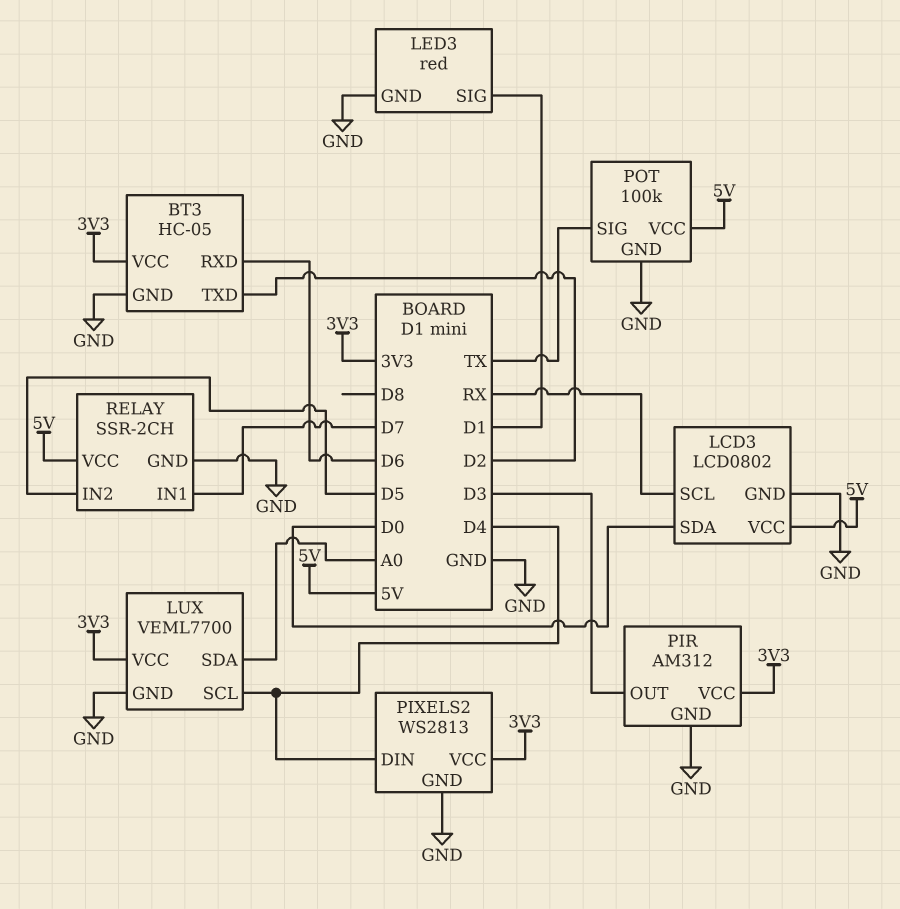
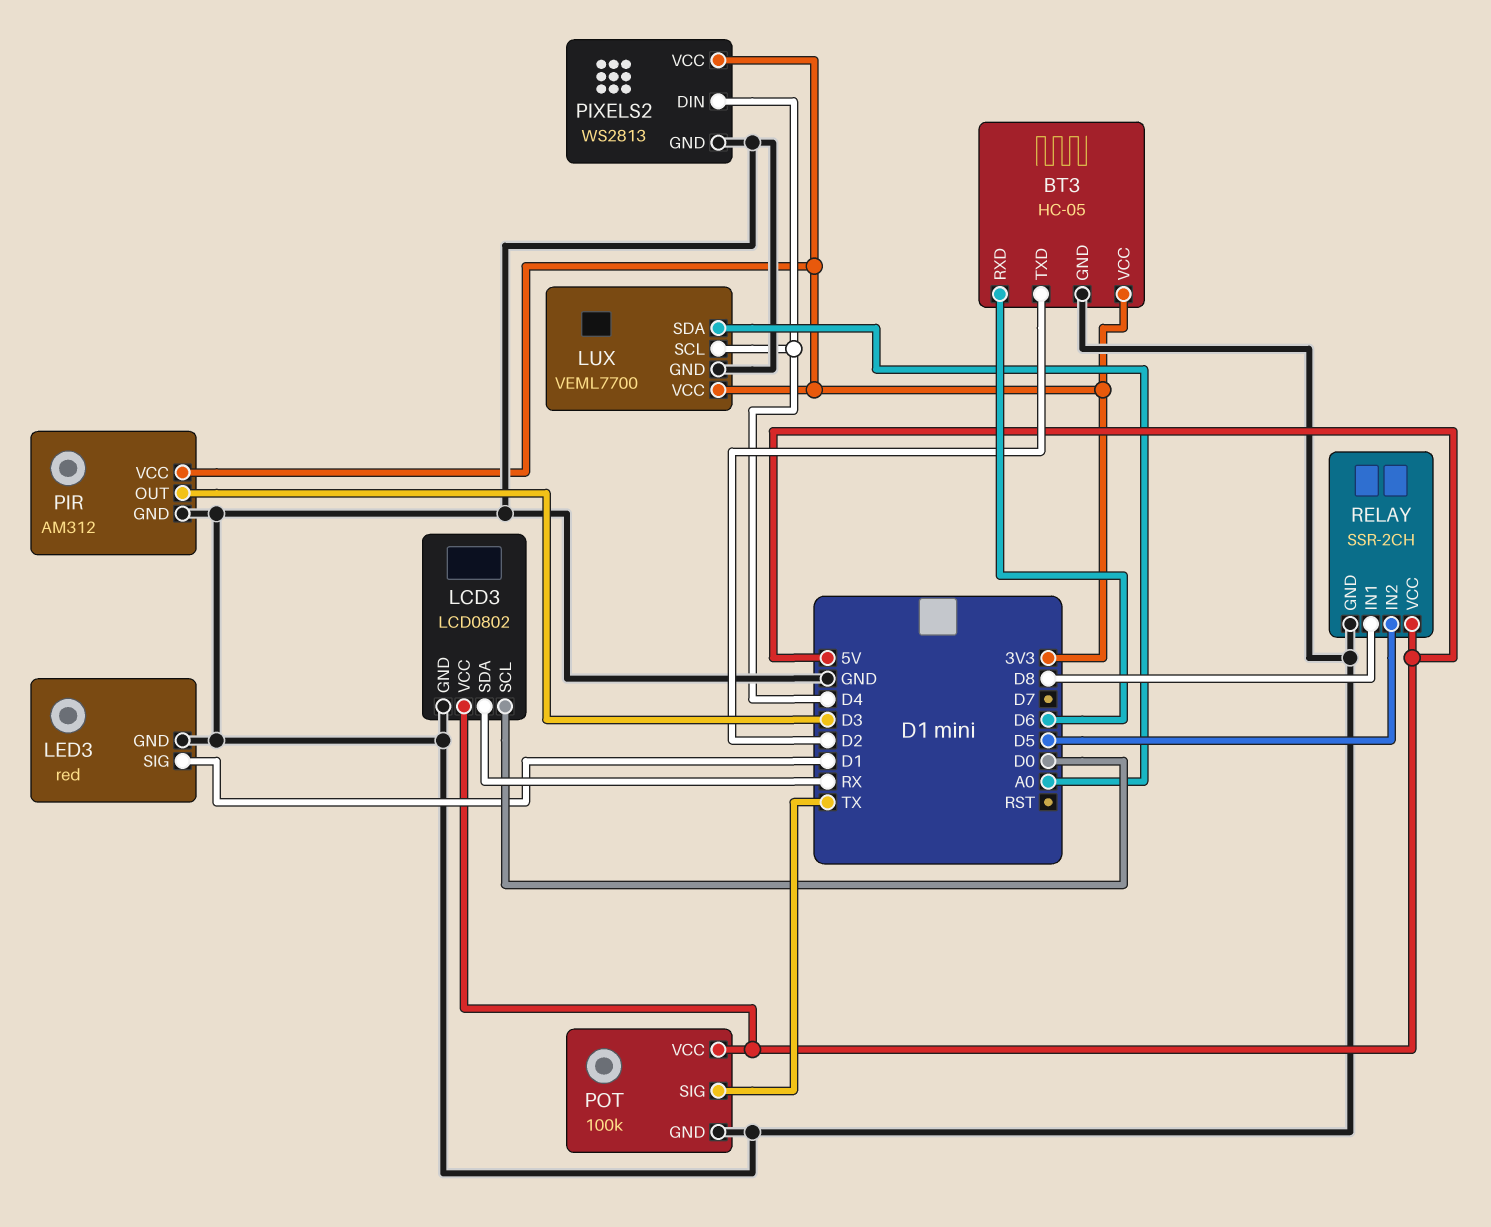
LCD3 pin SCL: RX -> D0
LCD3 pin SDA: D0 -> RX
RELAY pin IN1: D7 -> D8

